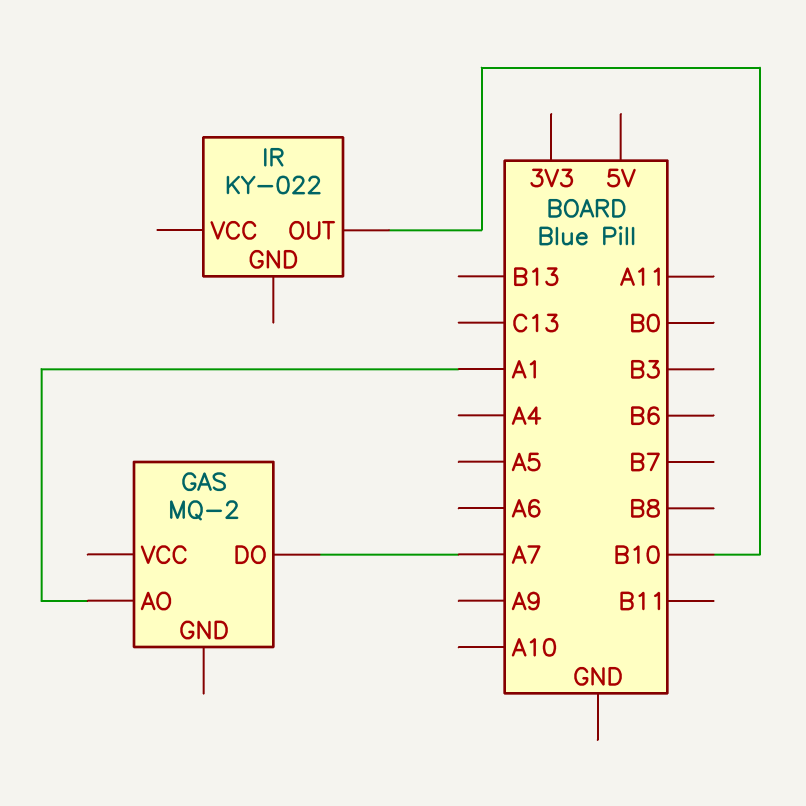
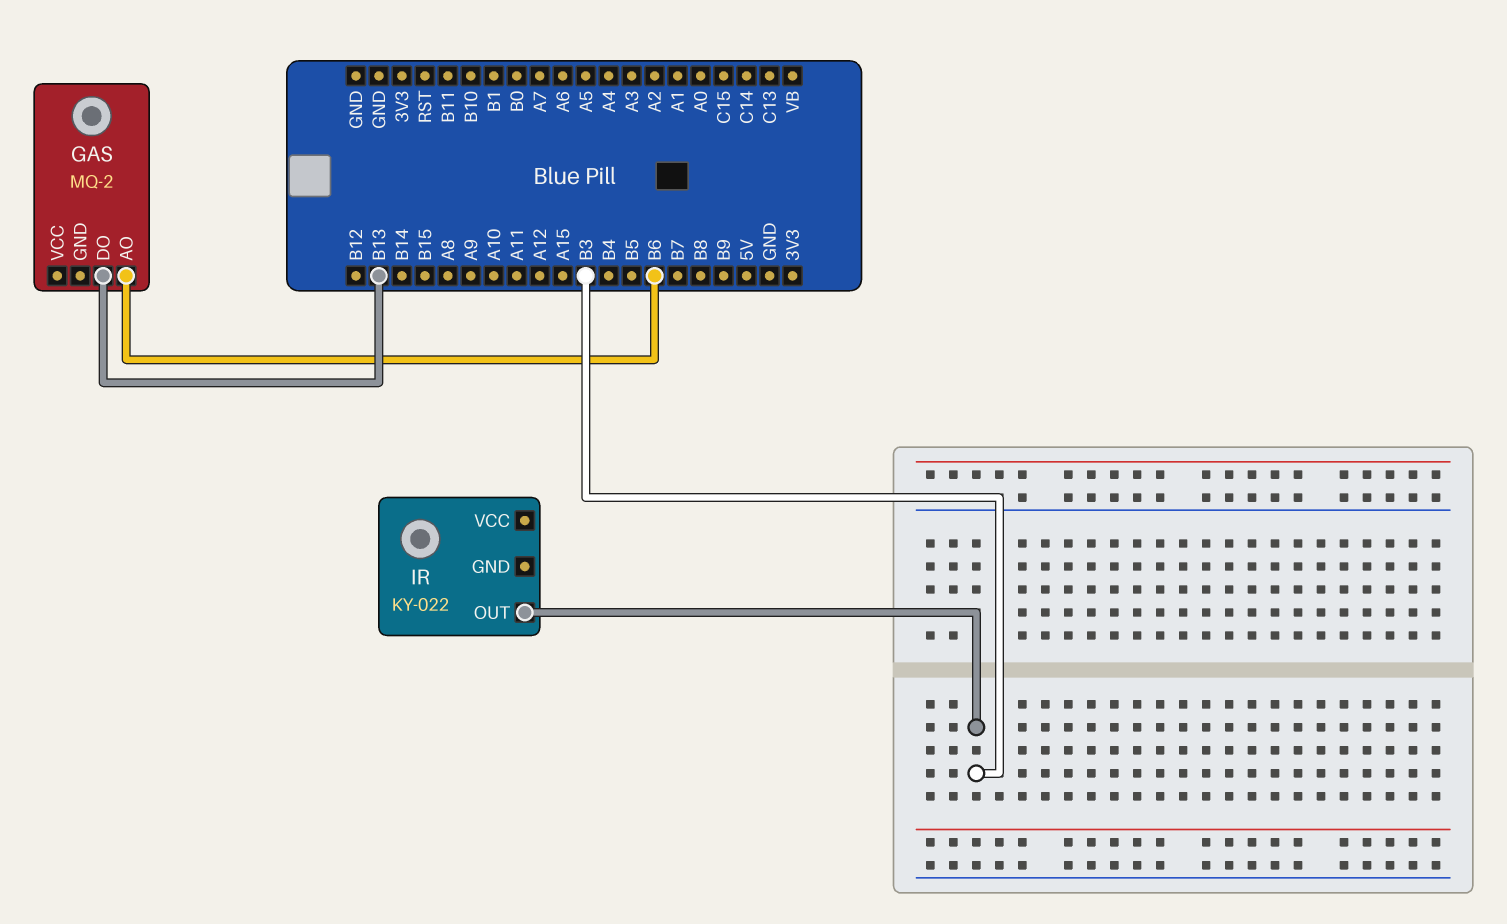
GAS pin AO: A1 -> B6
GAS pin DO: A7 -> B13
IR pin OUT: B10 -> B3

